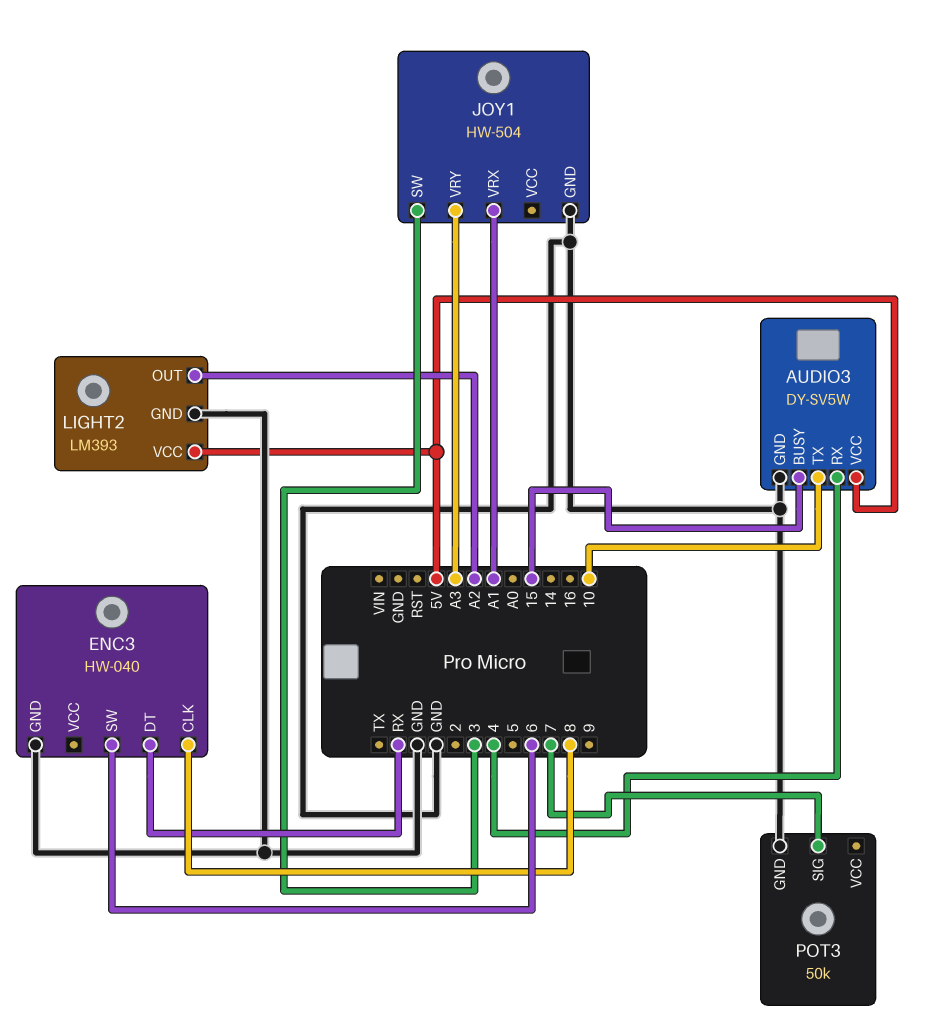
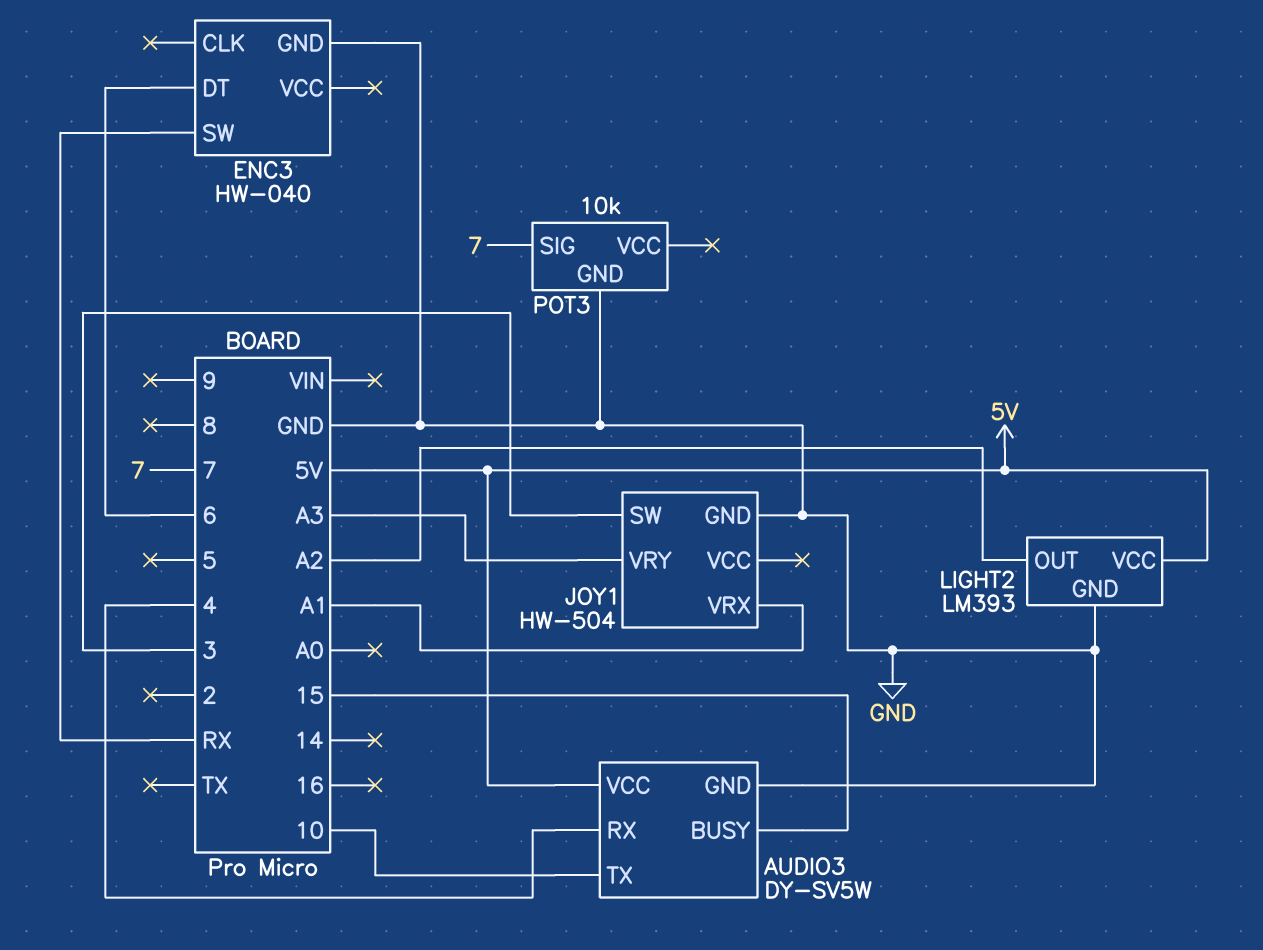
ENC3 pin CLK: 8 -> none
ENC3 pin DT: RX -> 6
ENC3 pin SW: 6 -> RX
POT3: 50k -> 10k

